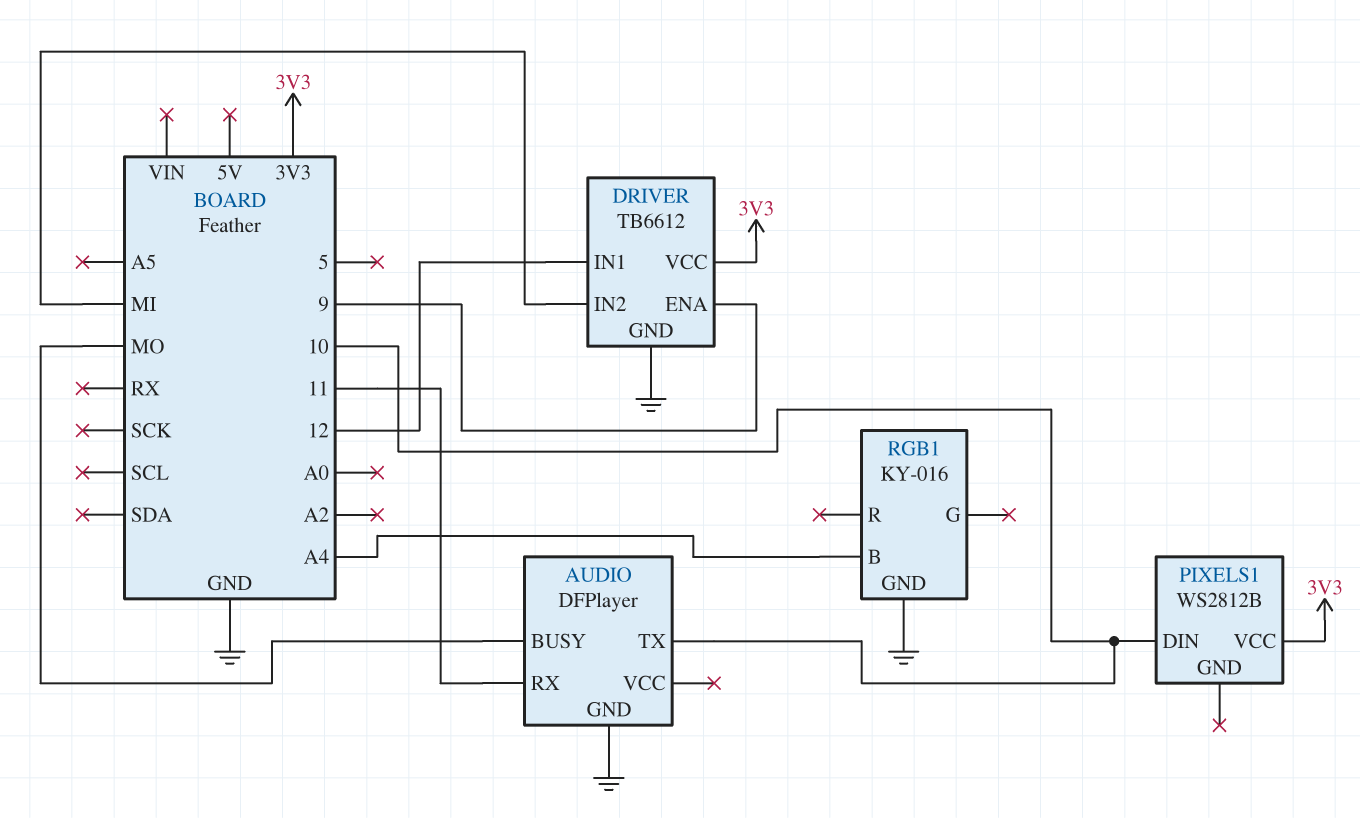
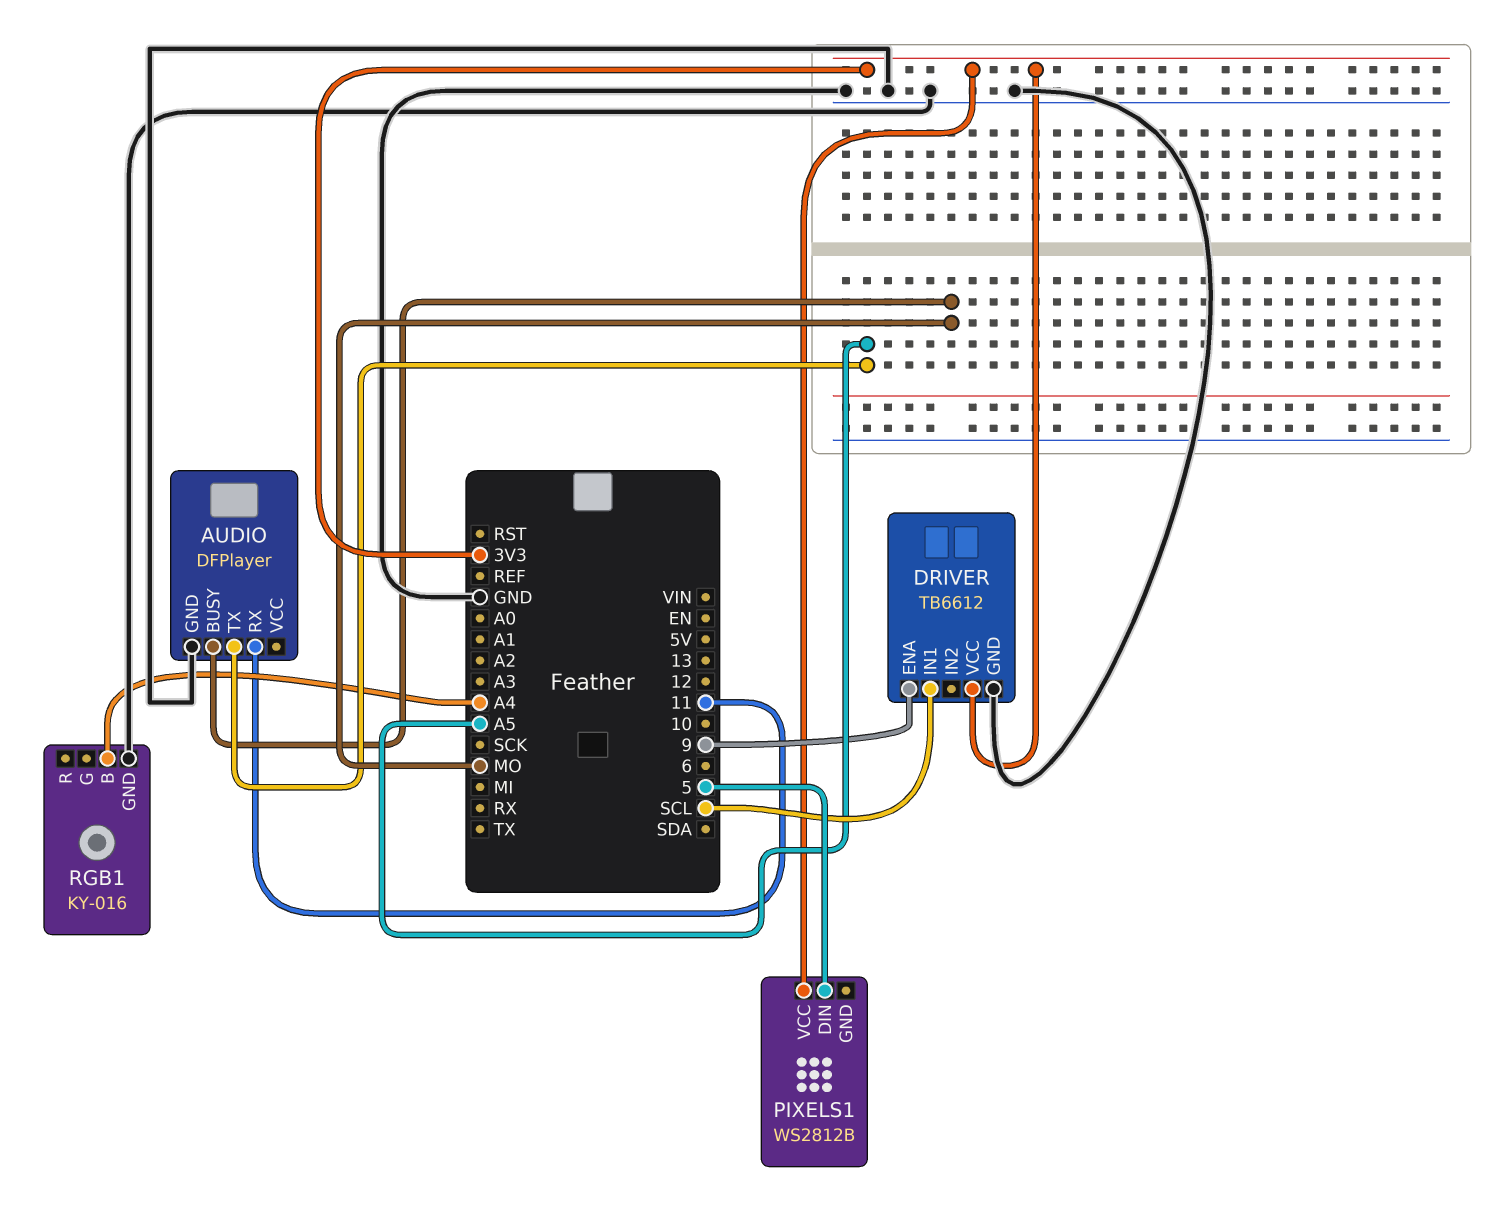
AUDIO pin TX: 10 -> A5
DRIVER pin IN1: 12 -> SCL
DRIVER pin IN2: MI -> none
PIXELS1 pin DIN: 10 -> 5

